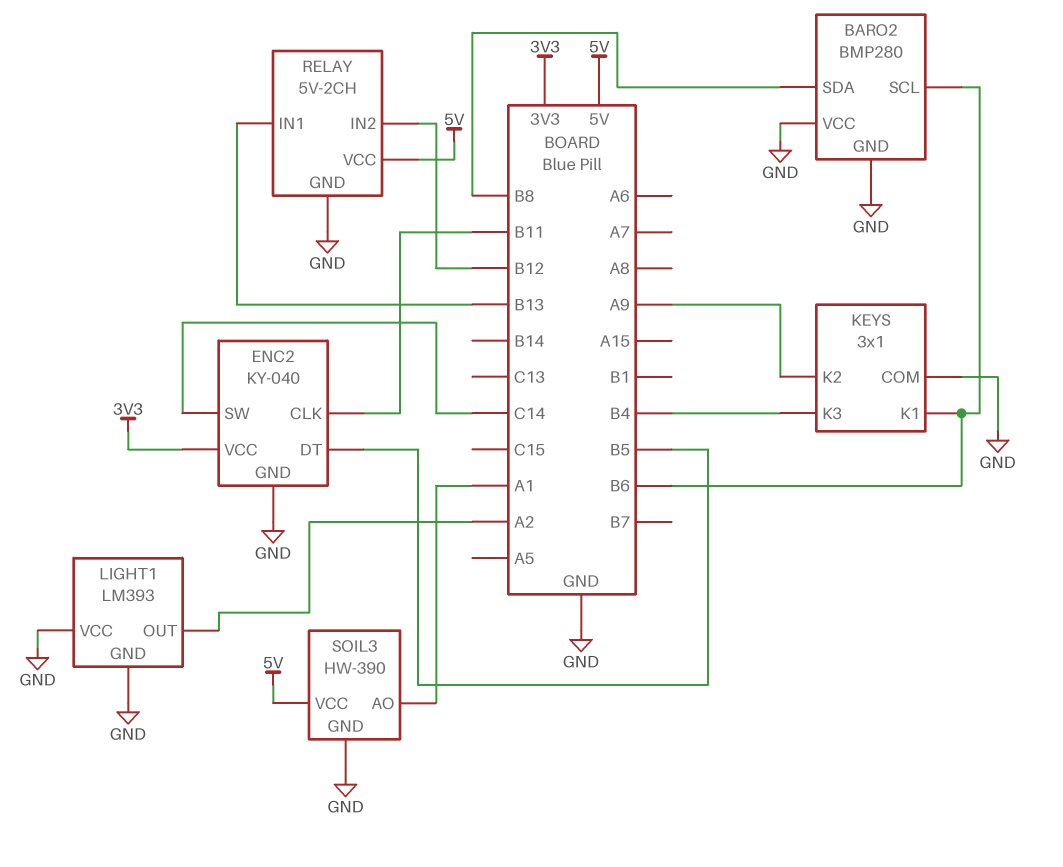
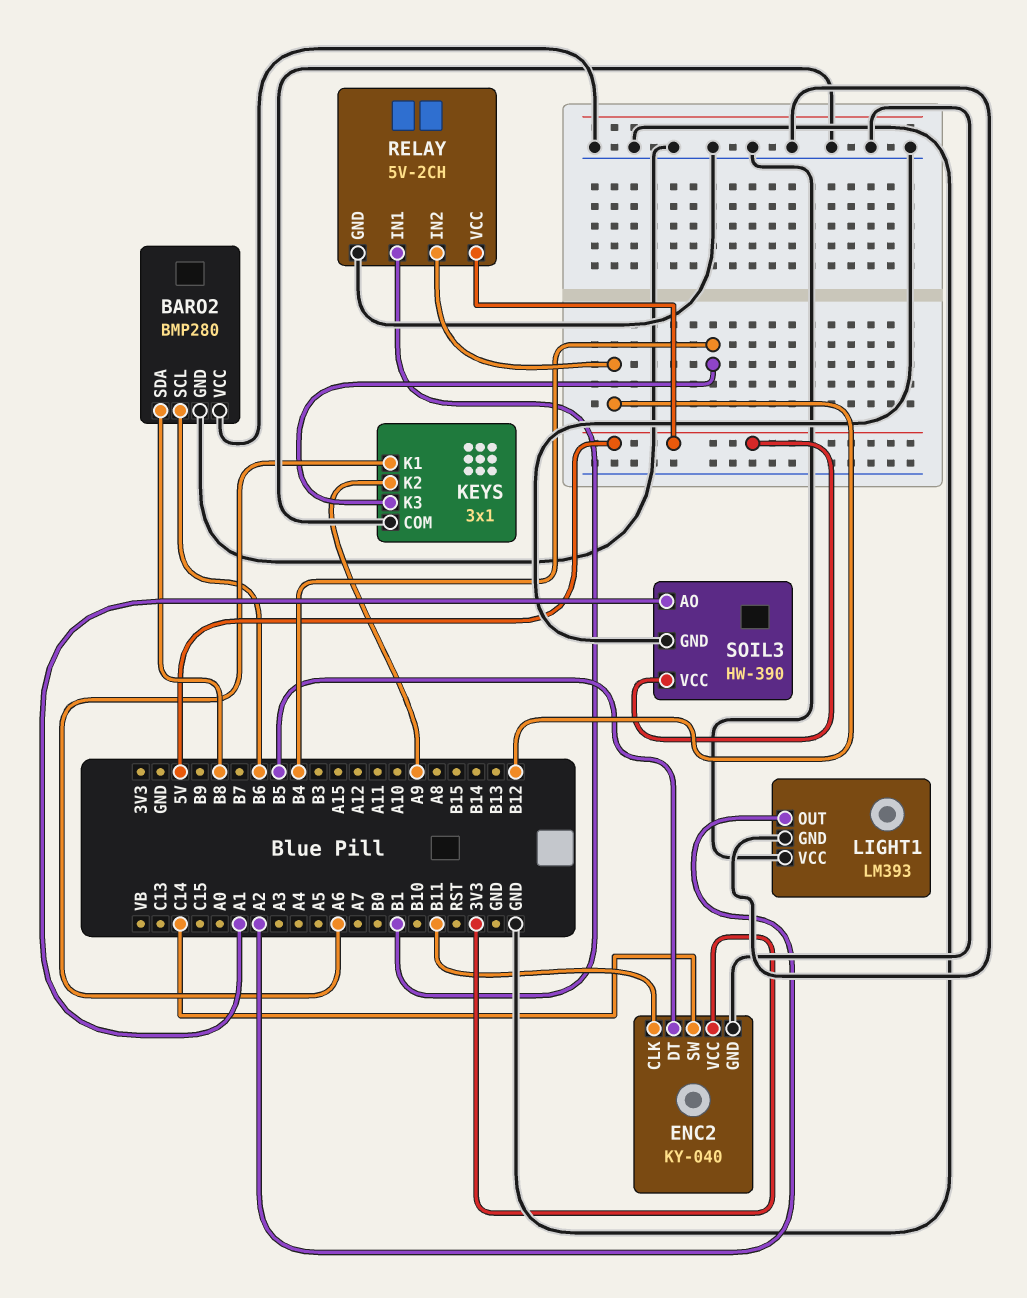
KEYS pin K1: B6 -> A6
RELAY pin IN1: B13 -> B1

